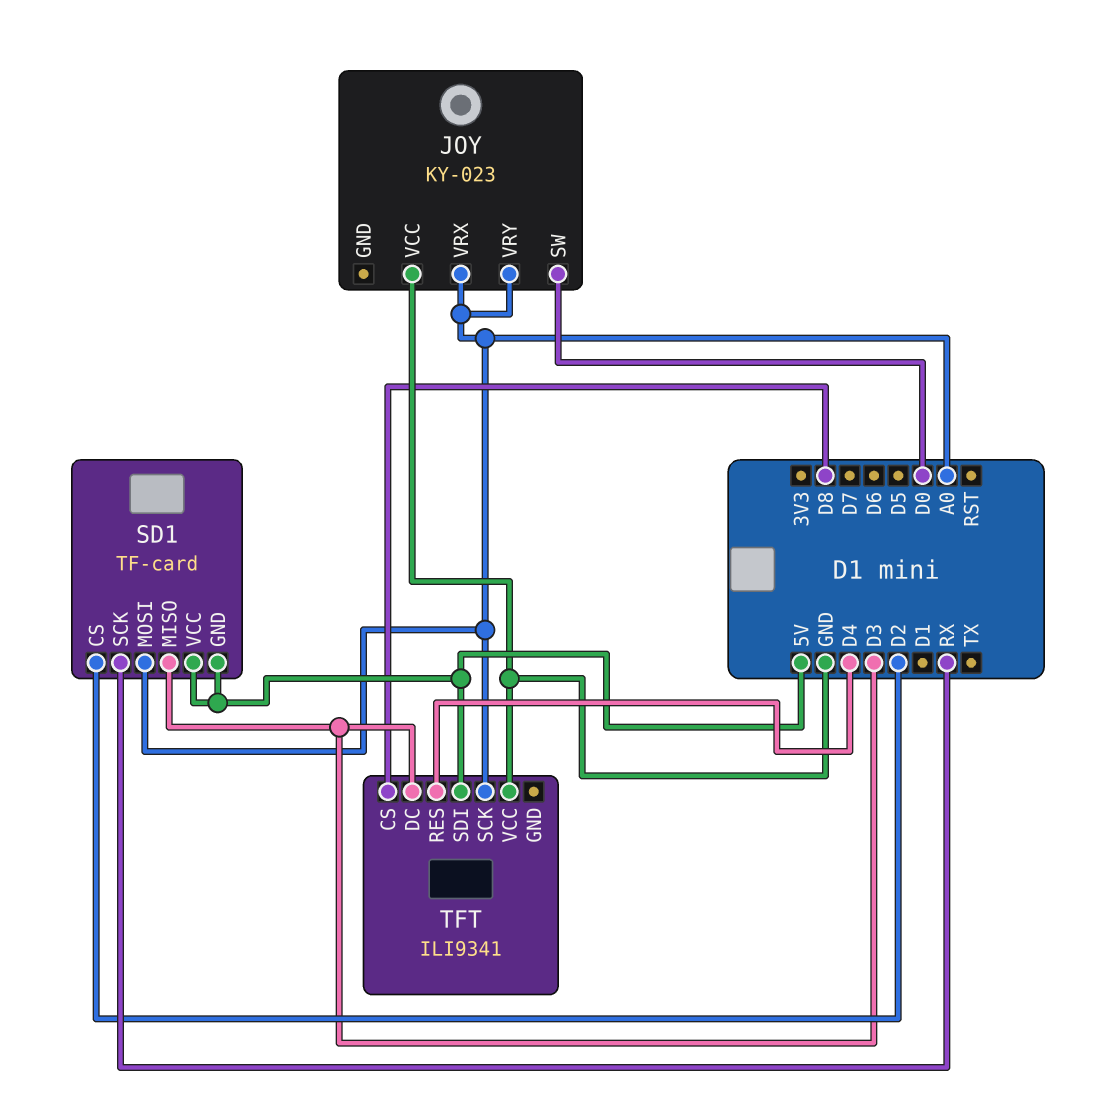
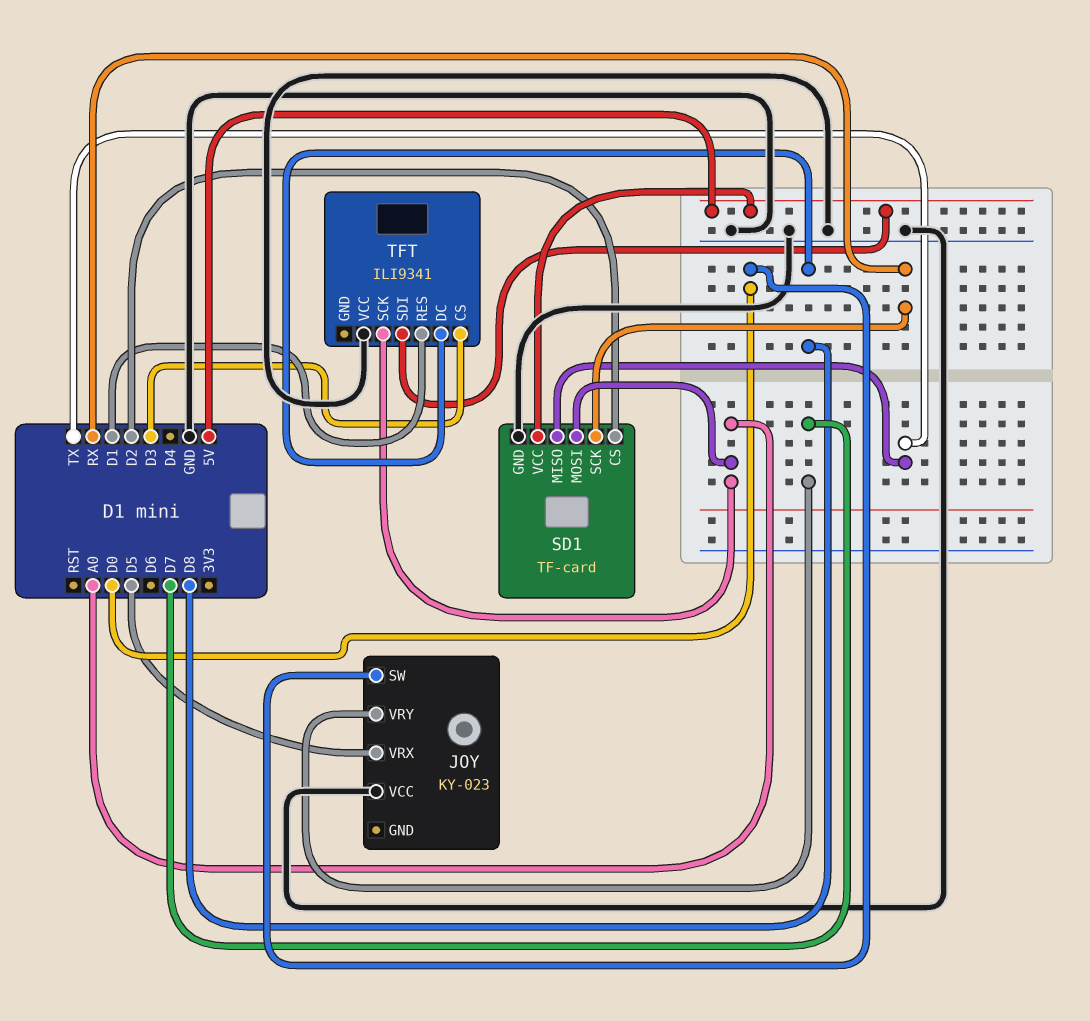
JOY pin VRX: A0 -> D5
JOY pin VRY: A0 -> D7
SD1 pin GND: 5V -> GND
SD1 pin MISO: D3 -> TX
TFT pin CS: D8 -> D3
TFT pin DC: D3 -> D8
TFT pin RES: D4 -> D1

